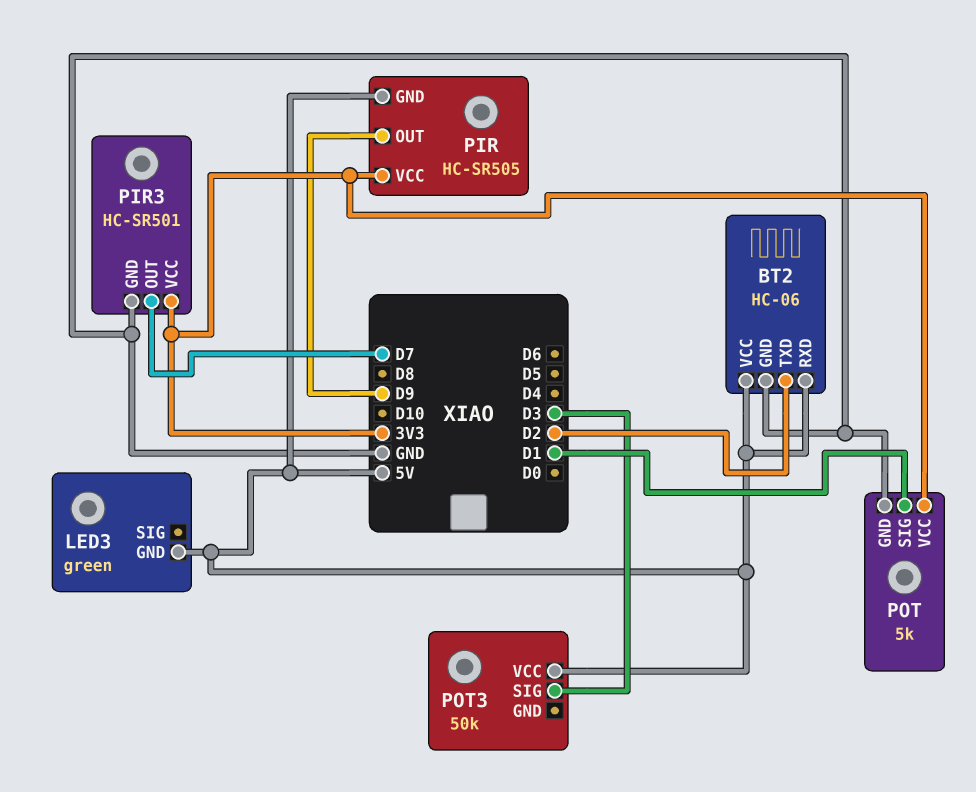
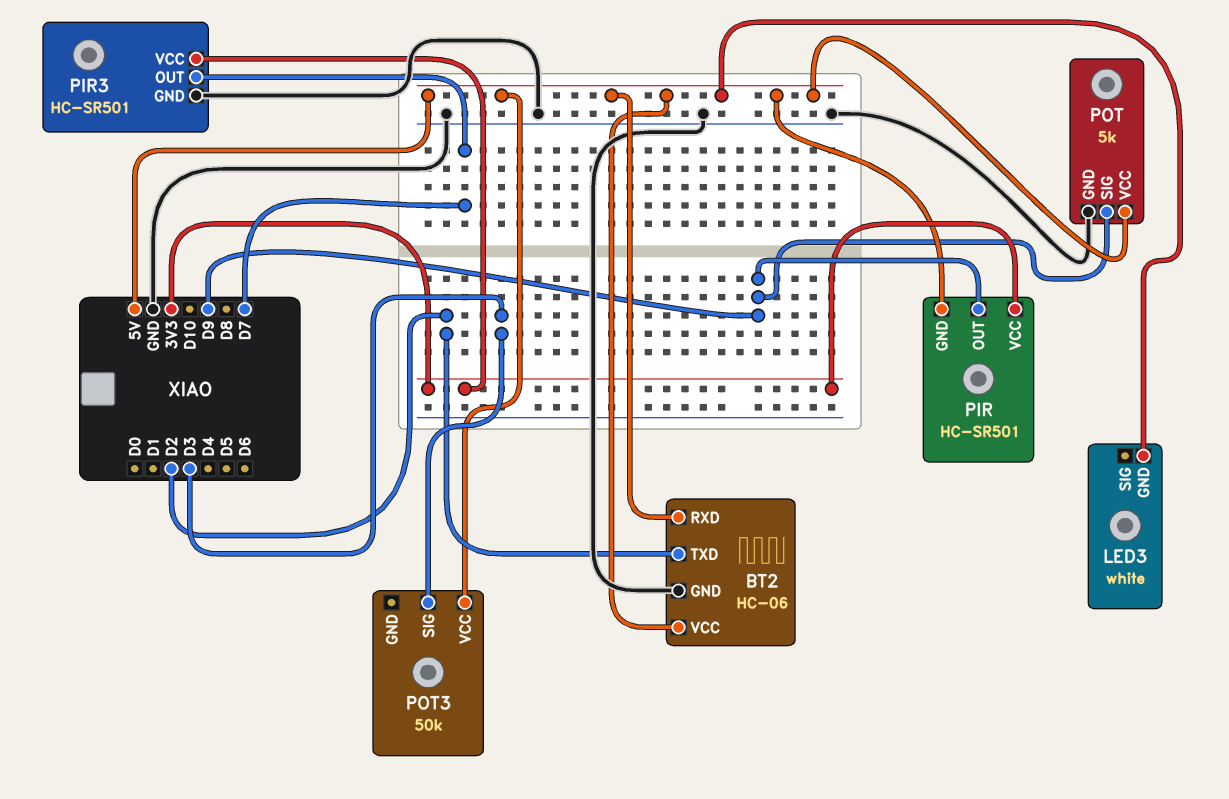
LED3: green -> white
PIR: HC-SR505 -> HC-SR501
POT pin SIG: D1 -> D9
POT pin VCC: 3V3 -> 5V

